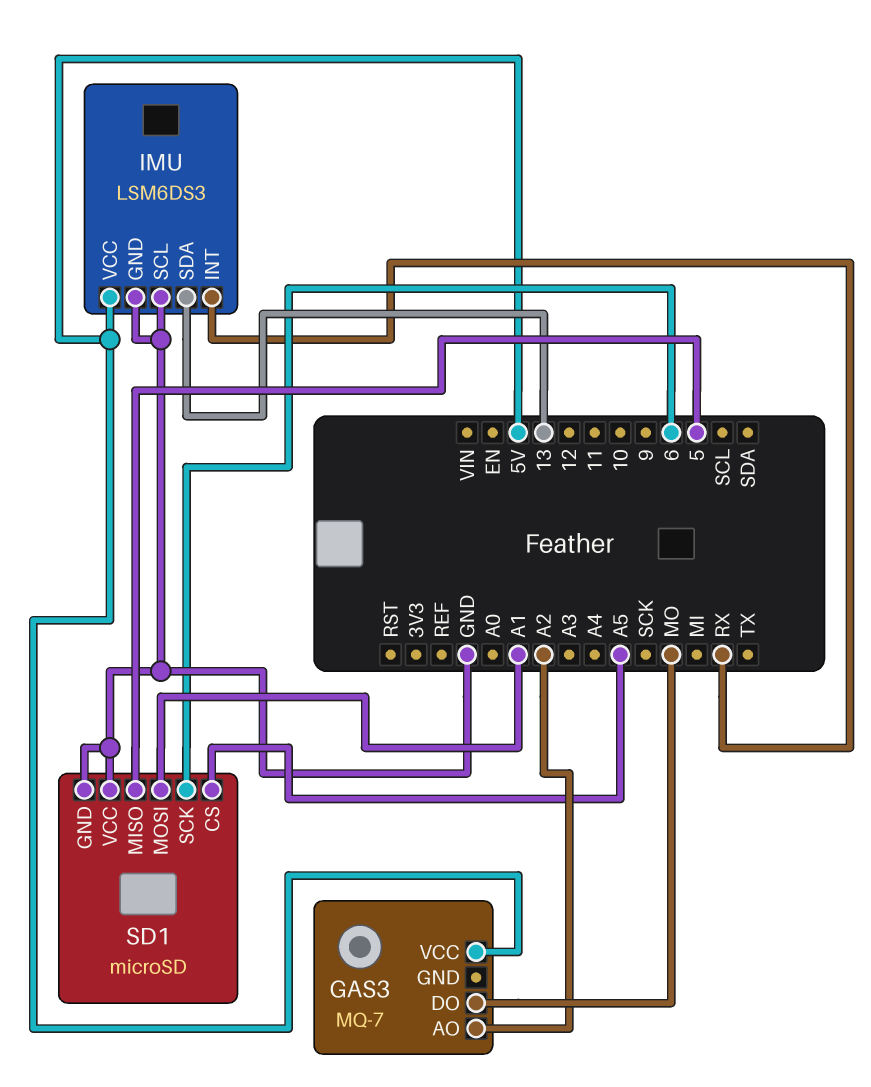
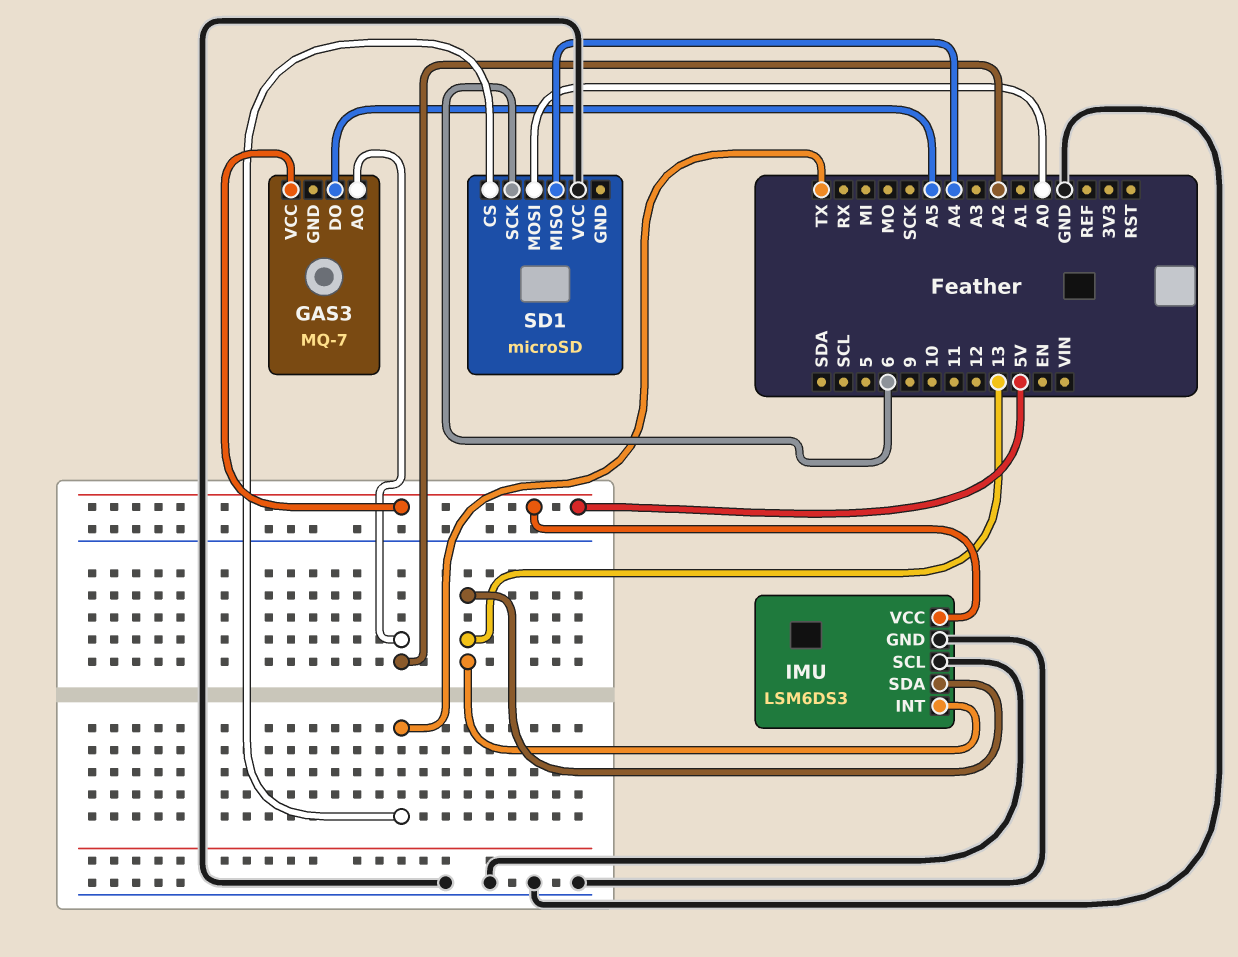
GAS3 pin DO: MO -> A5
IMU pin INT: RX -> 13
SD1 pin CS: A5 -> TX
SD1 pin GND: GND -> none
SD1 pin MISO: 5 -> A4
SD1 pin MOSI: A1 -> A0

